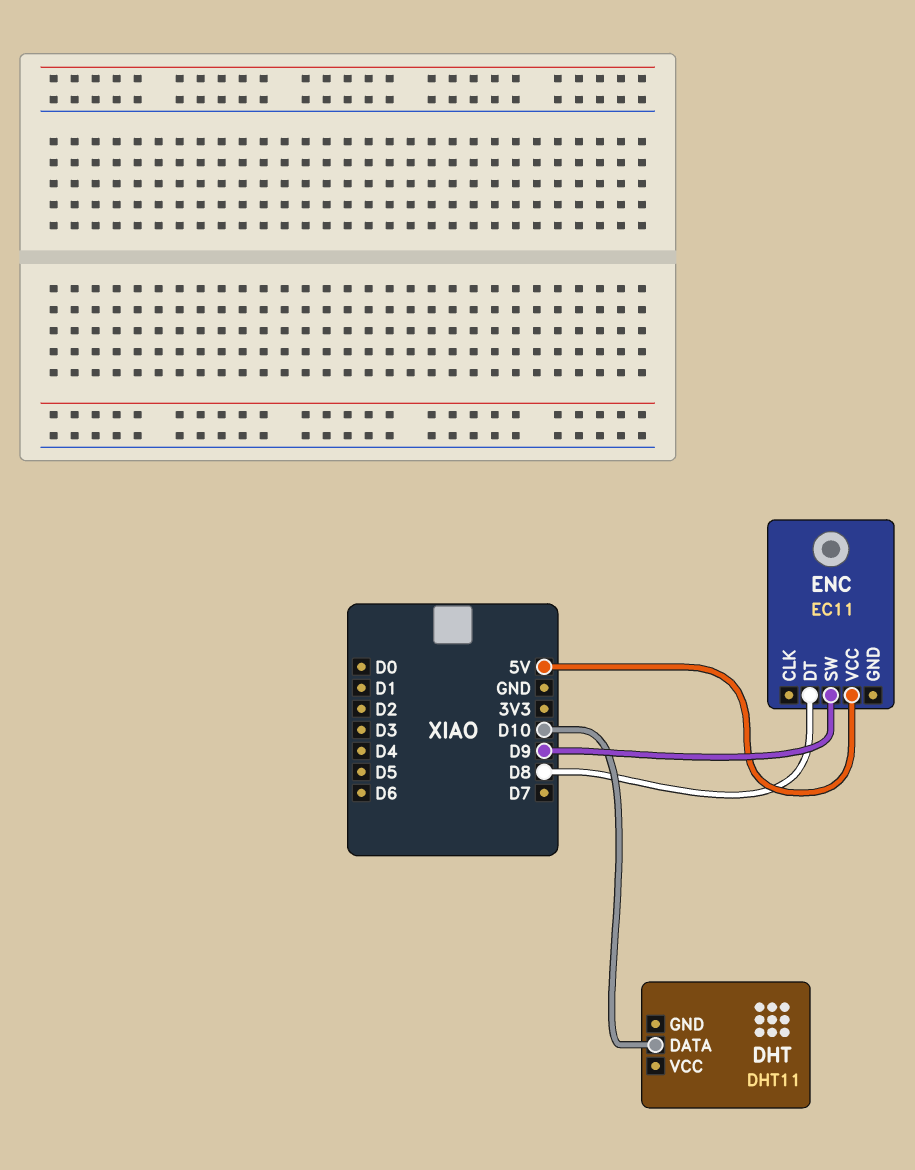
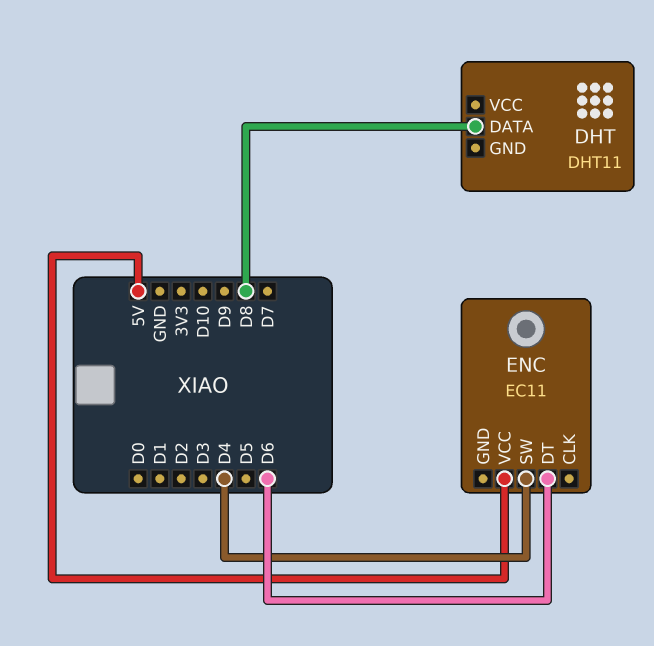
DHT pin DATA: D10 -> D8
ENC pin DT: D8 -> D6
ENC pin SW: D9 -> D4

